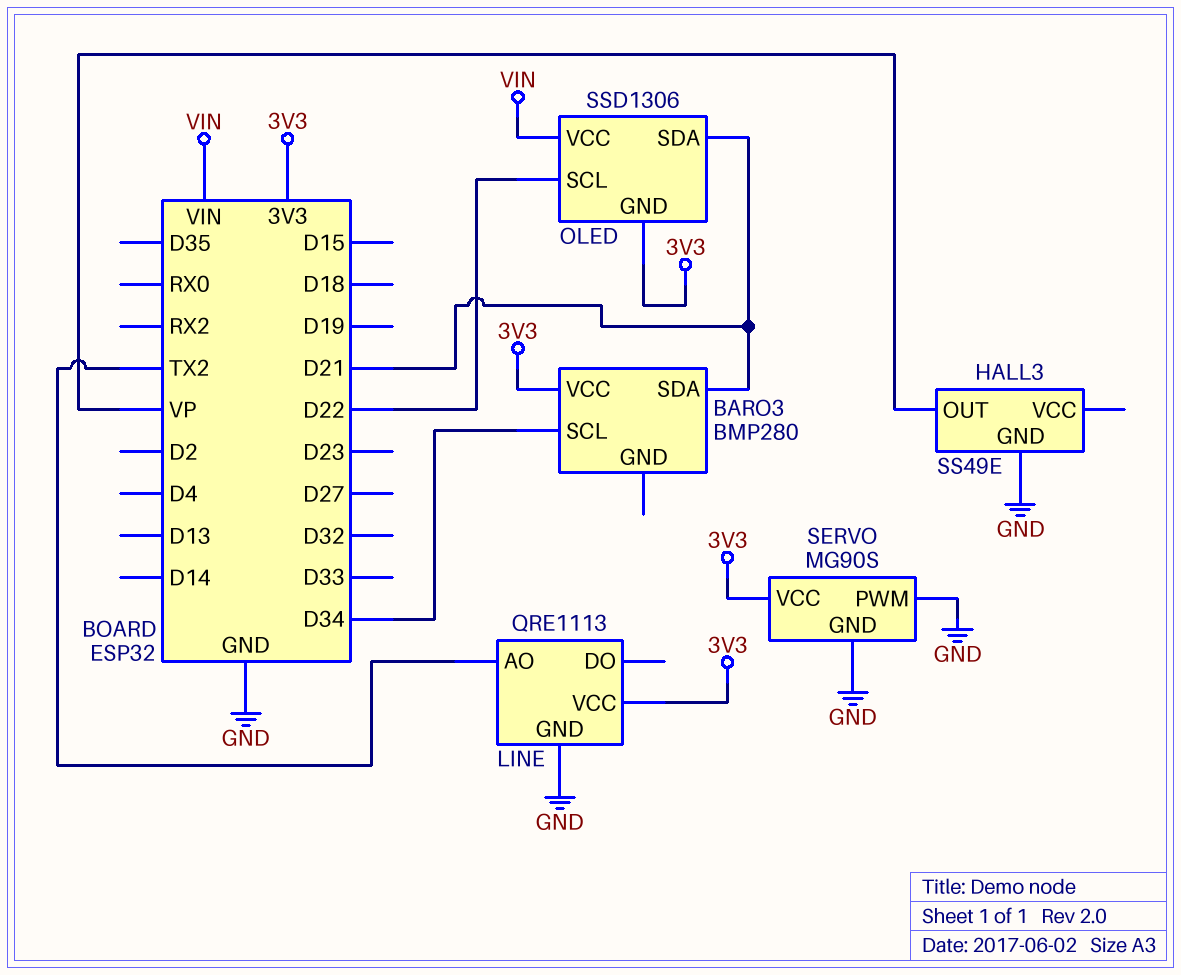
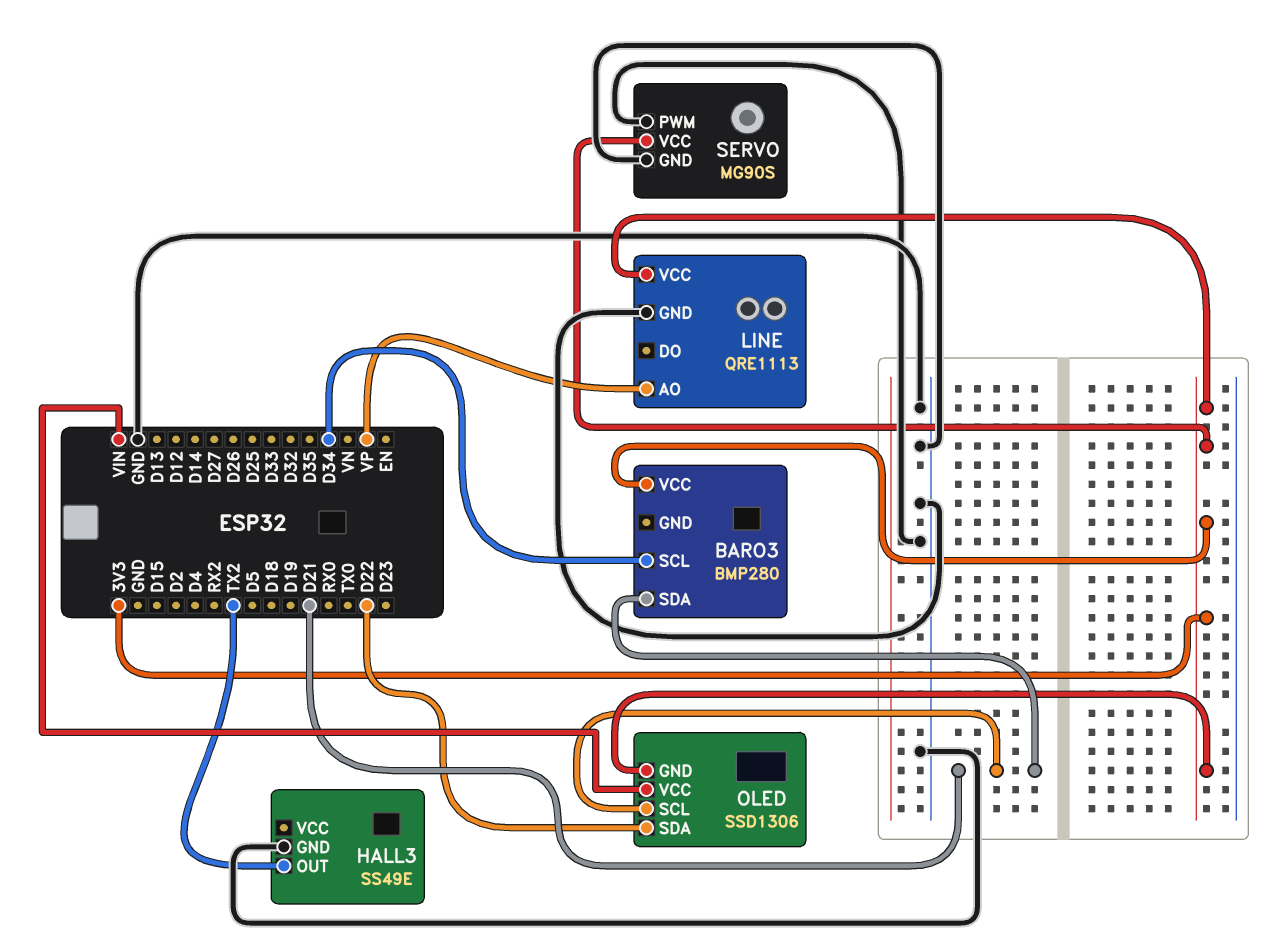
HALL3 pin OUT: VP -> TX2
LINE pin AO: TX2 -> VP
OLED pin SCL: D22 -> D21
OLED pin SDA: D21 -> D22

